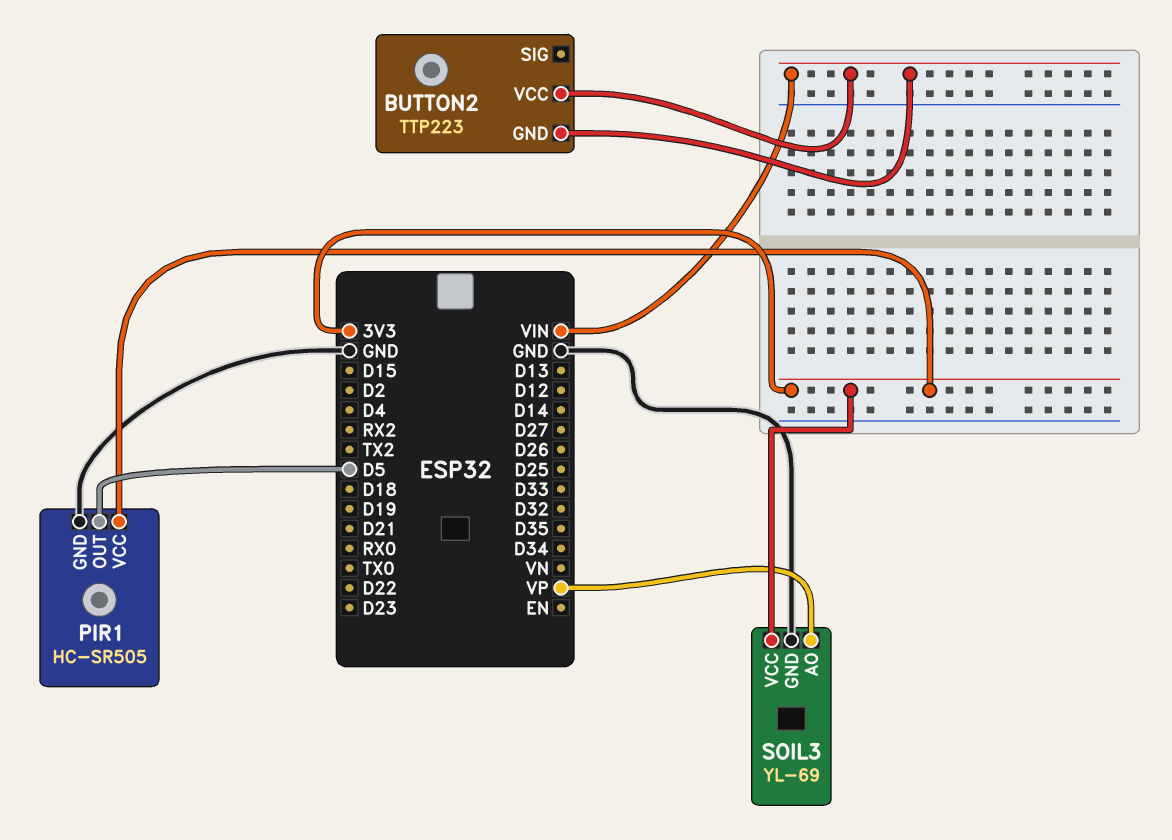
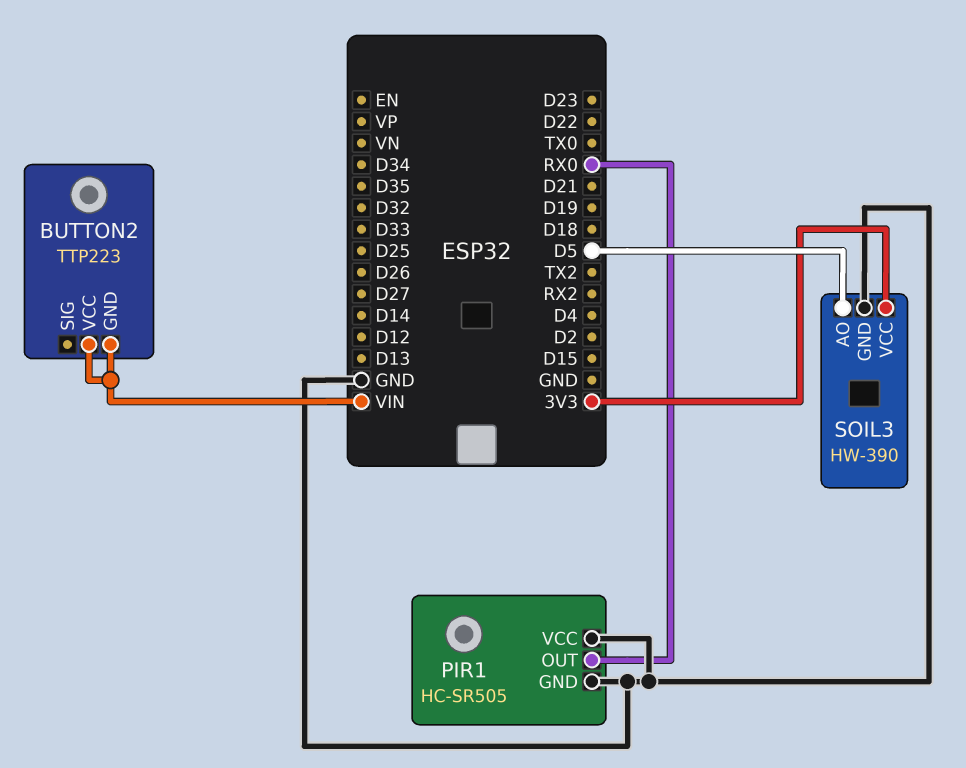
PIR1 pin OUT: D5 -> RX0
PIR1 pin VCC: 3V3 -> GND
SOIL3: YL-69 -> HW-390
SOIL3 pin AO: VP -> D5

